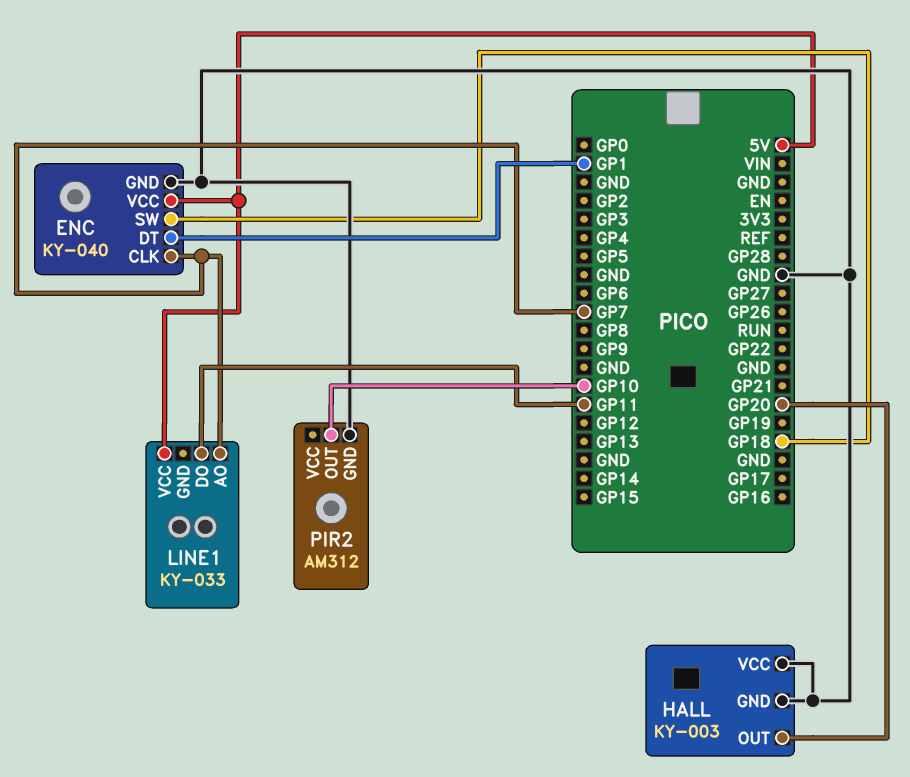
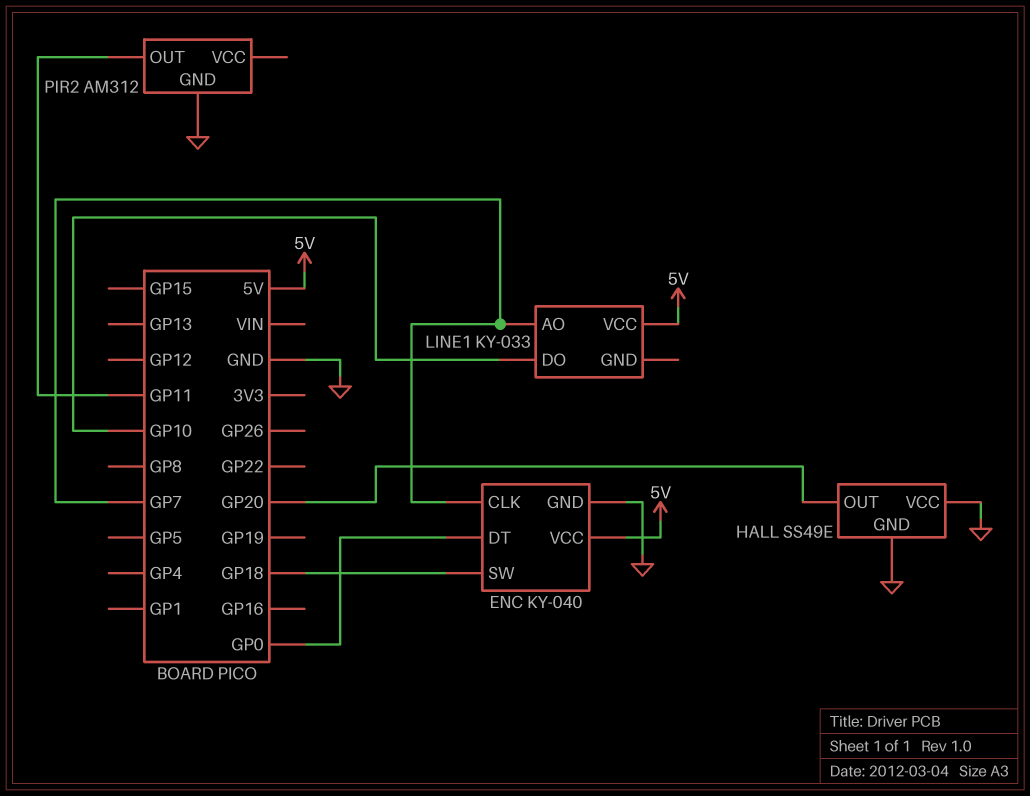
ENC pin DT: GP1 -> GP0
HALL: KY-003 -> SS49E
LINE1 pin DO: GP11 -> GP10
PIR2 pin OUT: GP10 -> GP11

